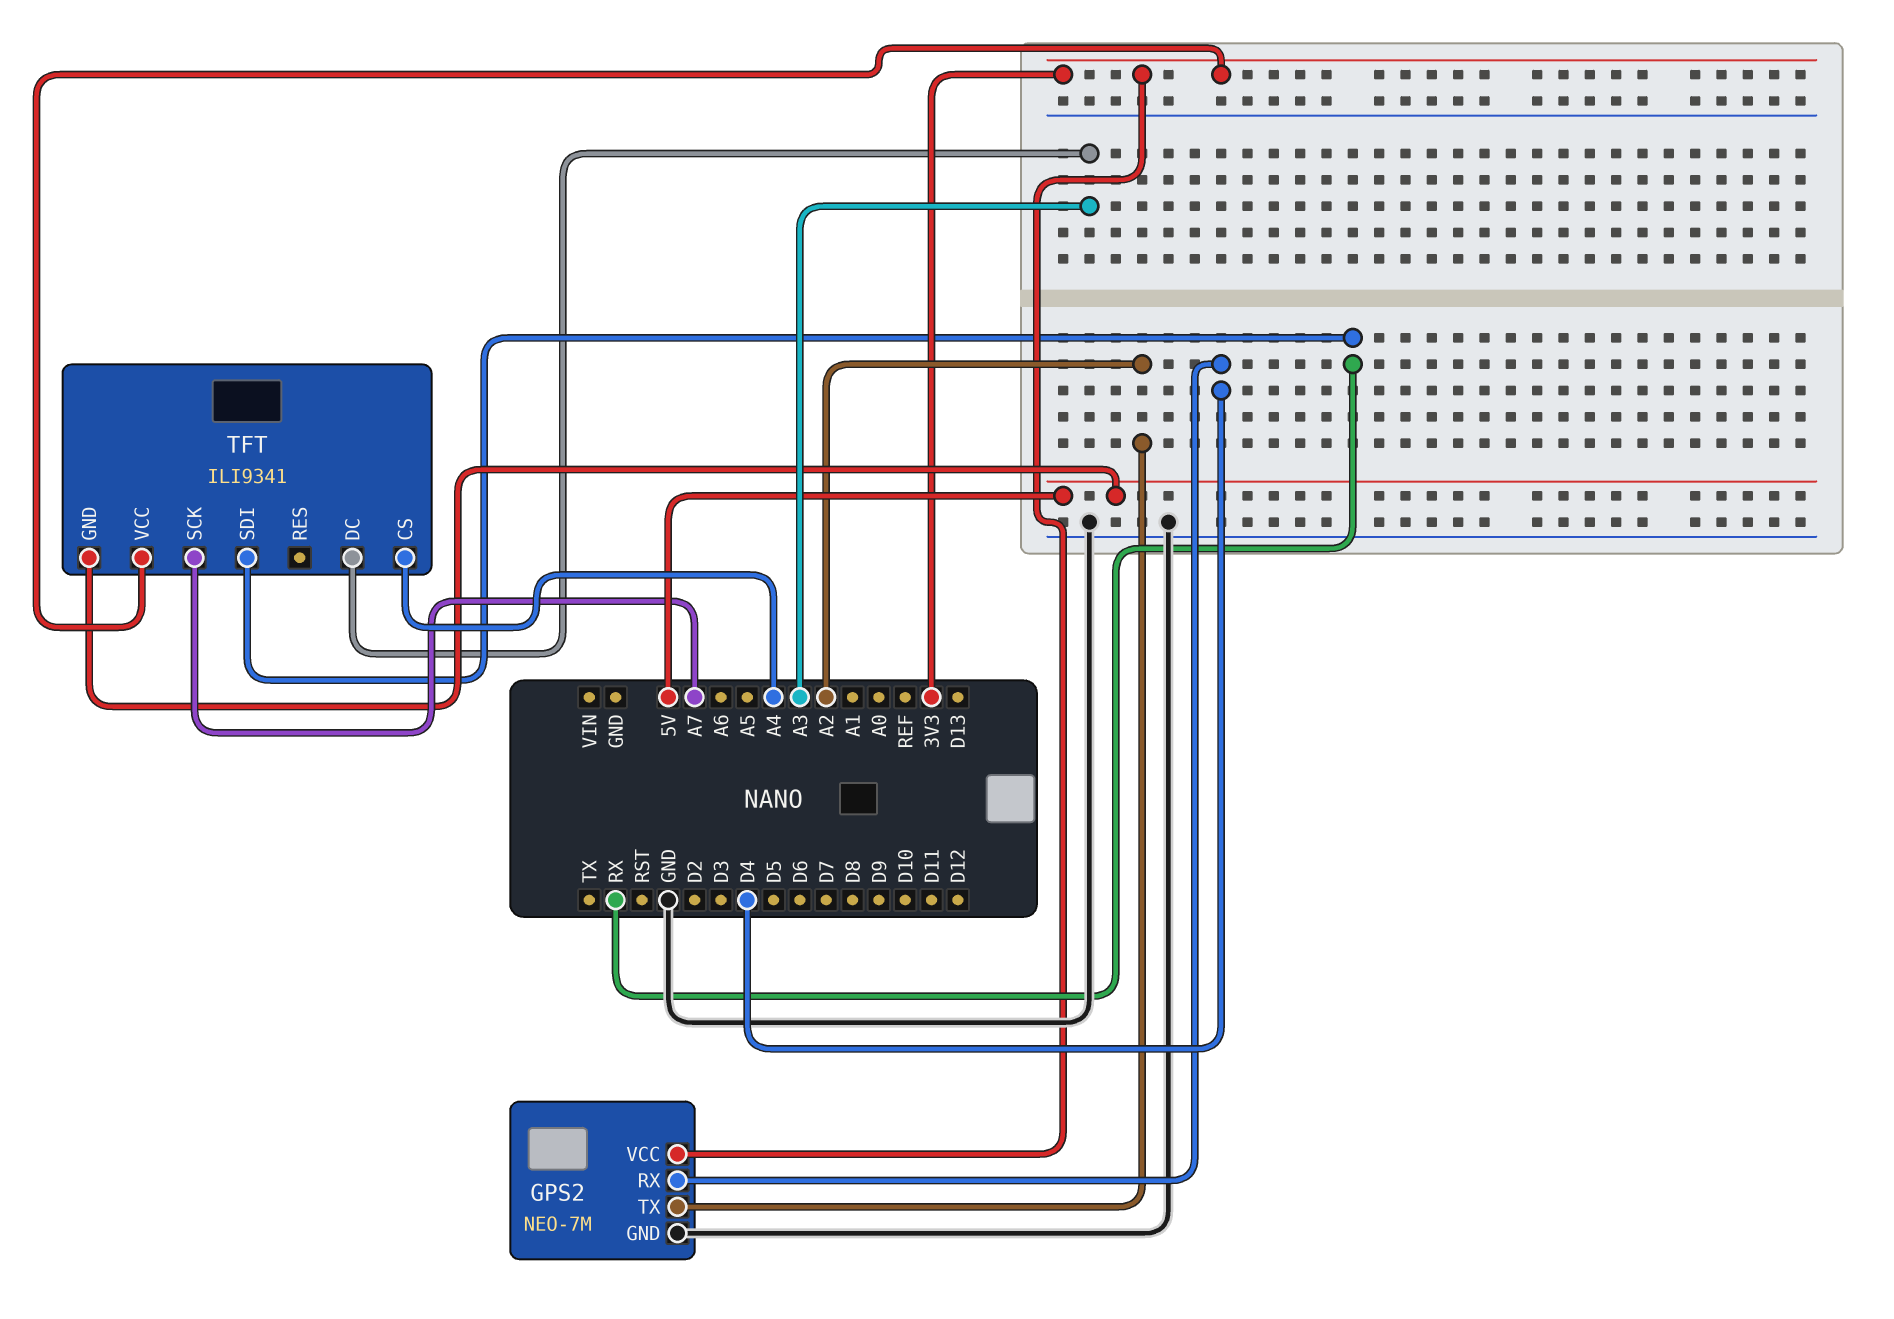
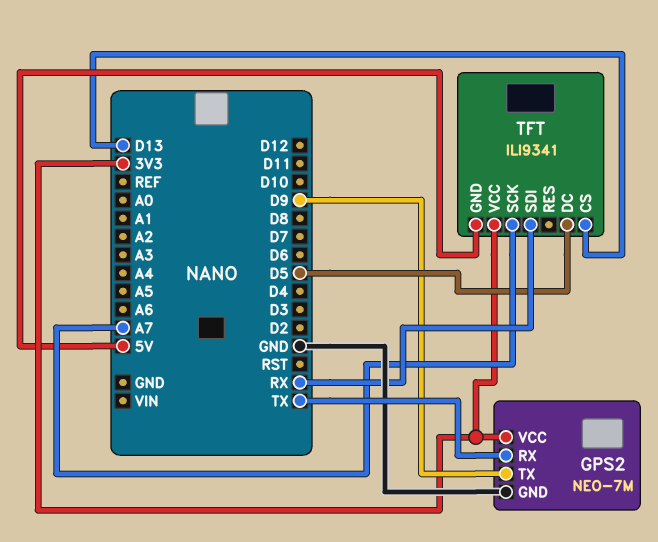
GPS2 pin RX: D4 -> TX
GPS2 pin TX: A2 -> D9
TFT pin CS: A4 -> D13
TFT pin DC: A3 -> D5

